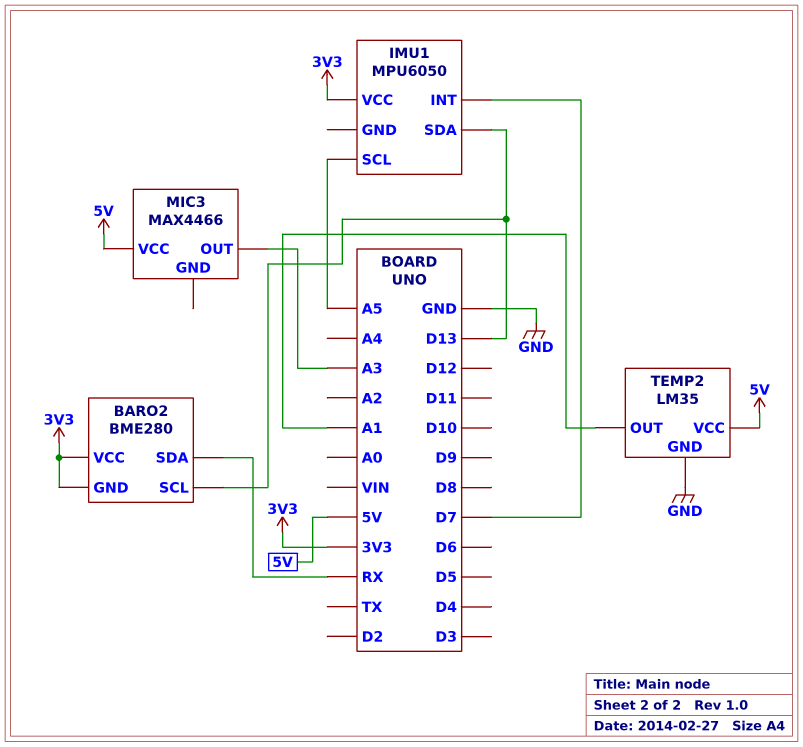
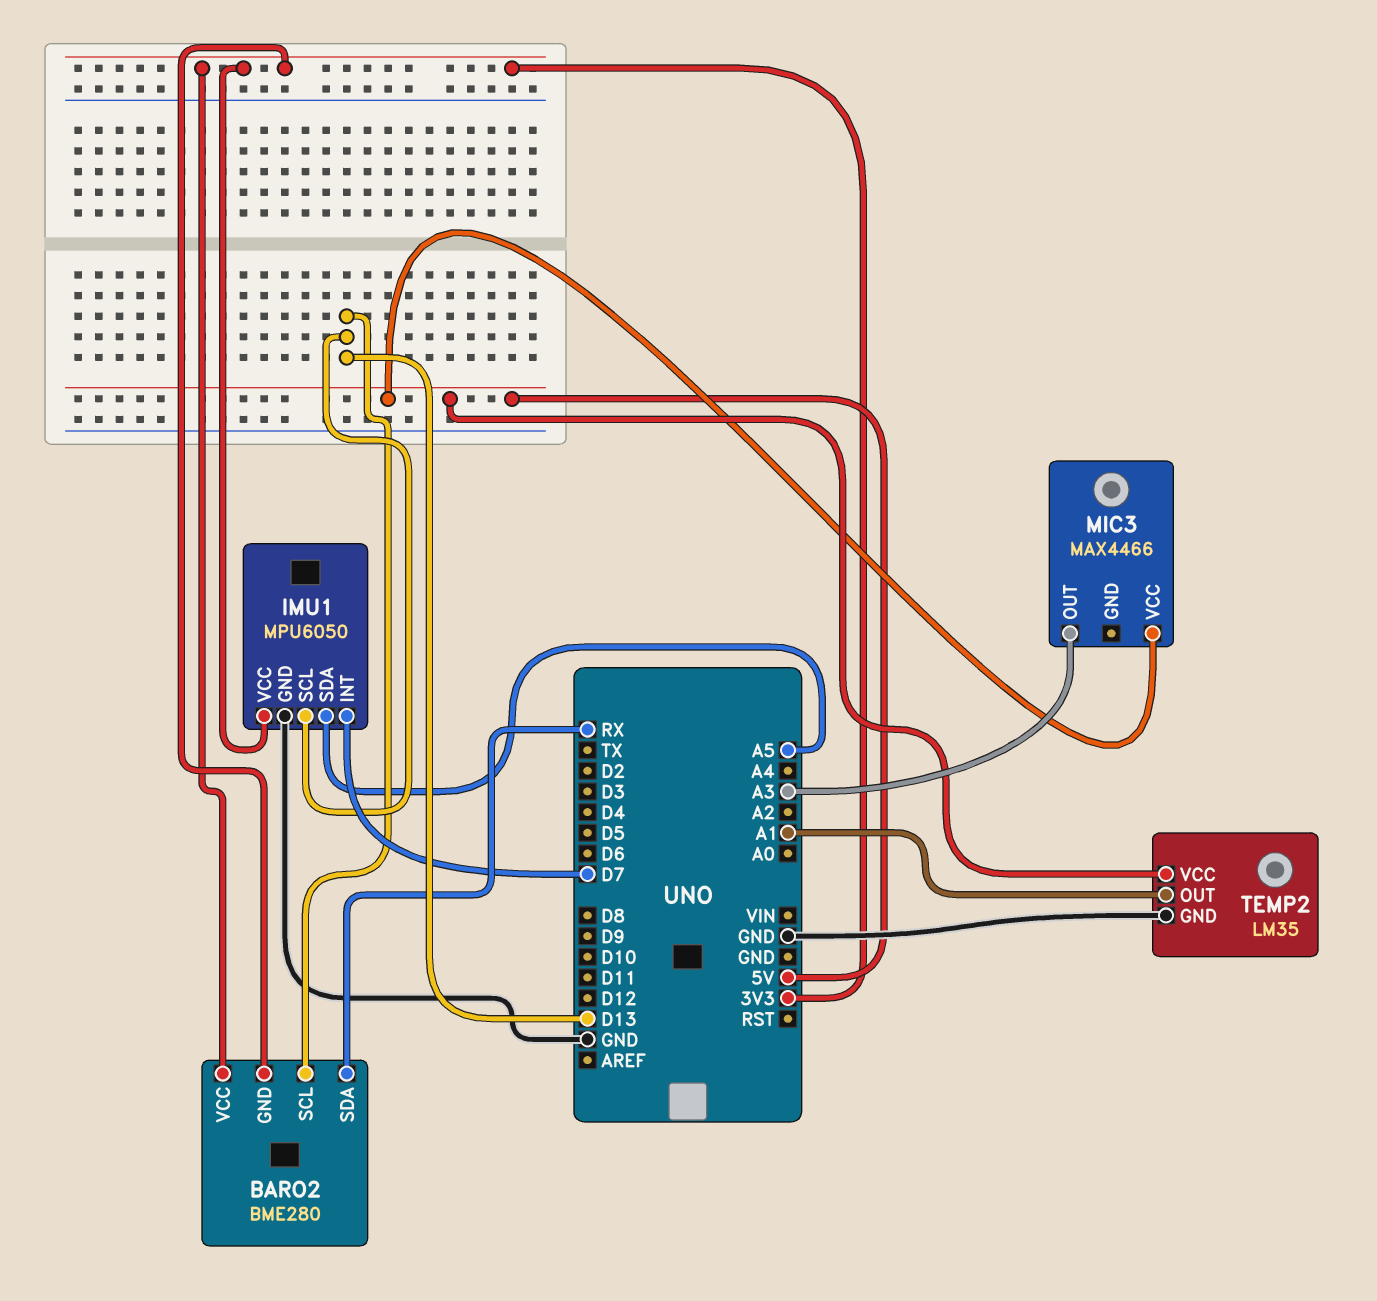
IMU1 pin GND: none -> GND
IMU1 pin SCL: A5 -> D13
IMU1 pin SDA: D13 -> A5

